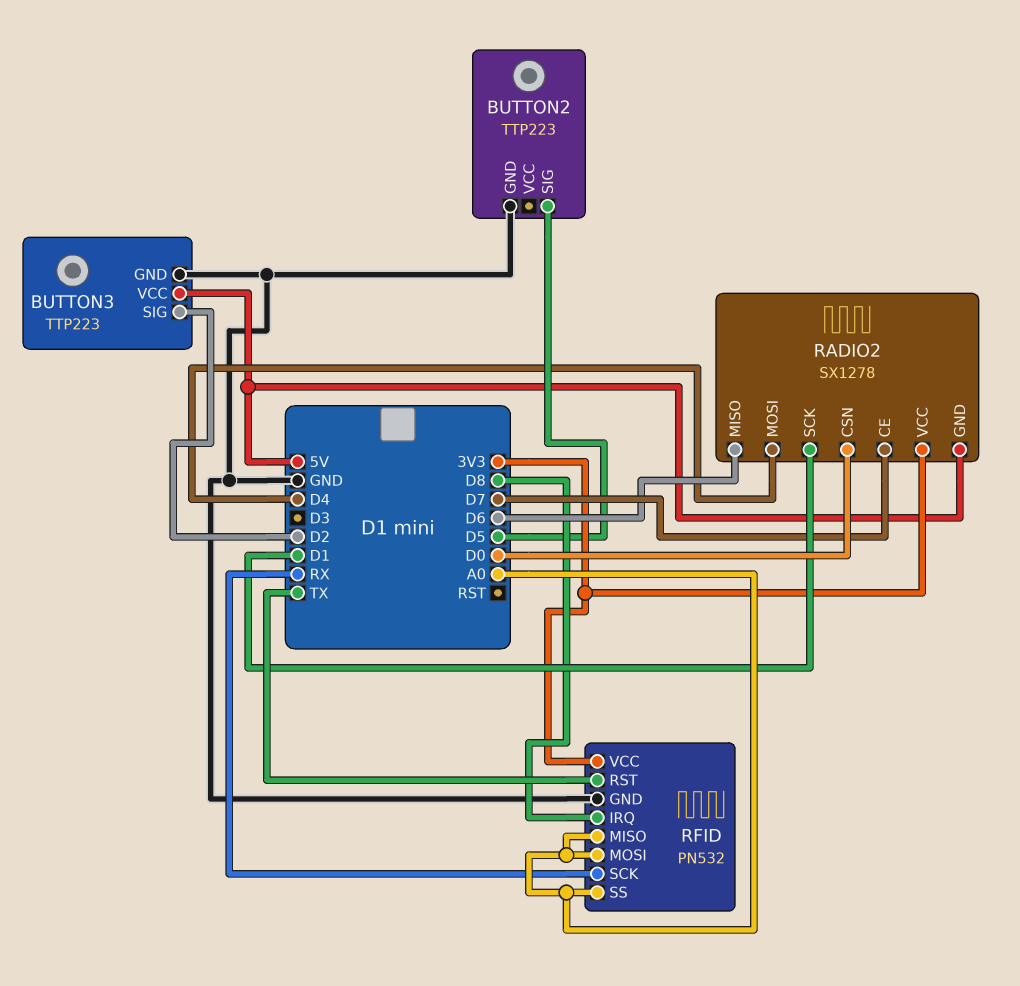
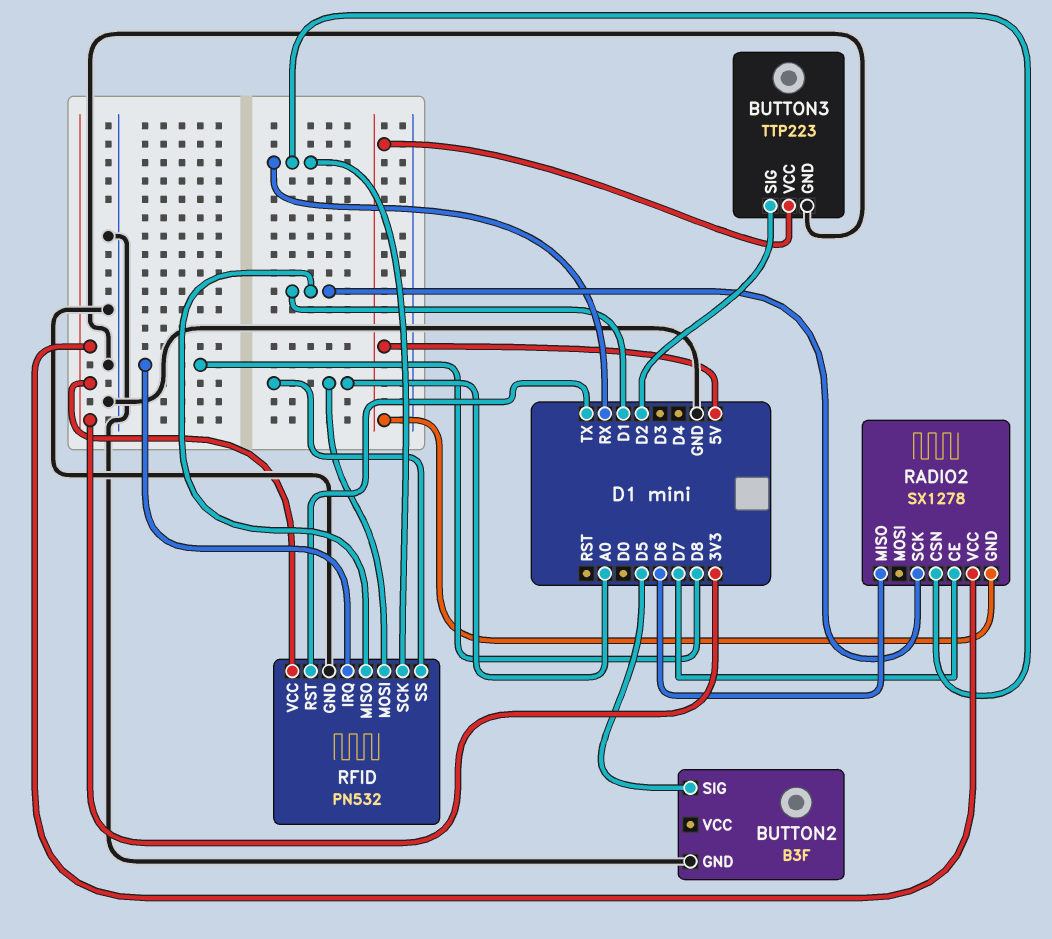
BUTTON2: TTP223 -> B3F
RADIO2 pin CSN: D0 -> RX
RADIO2 pin MOSI: D4 -> none
RFID pin MISO: A0 -> D1

